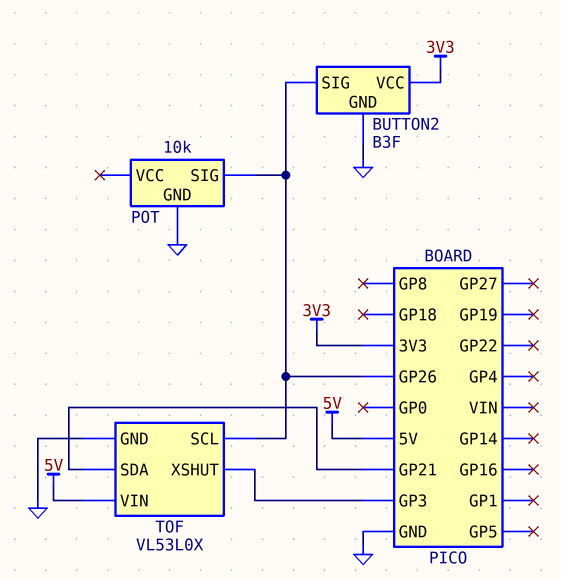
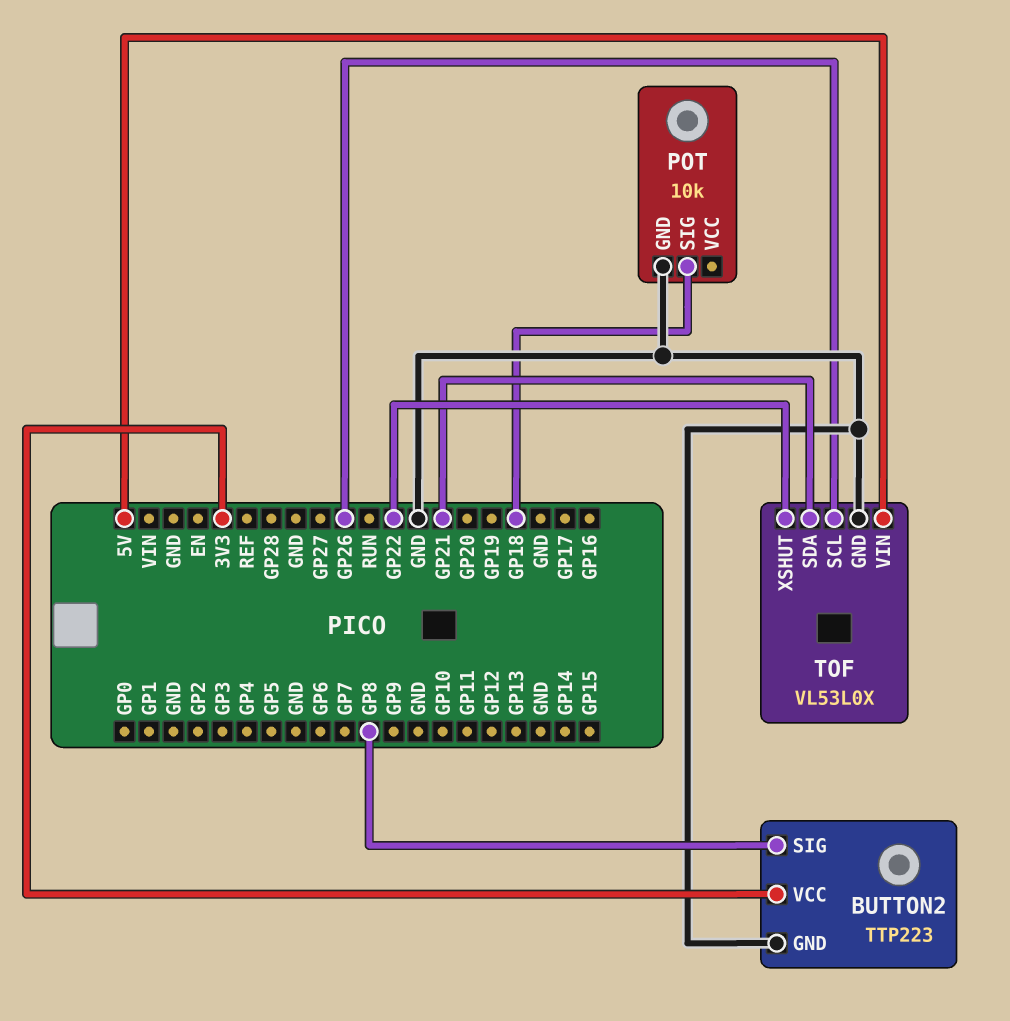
BUTTON2: B3F -> TTP223
BUTTON2 pin SIG: GP26 -> GP8
POT pin SIG: GP26 -> GP18
TOF pin XSHUT: GP3 -> GP22

